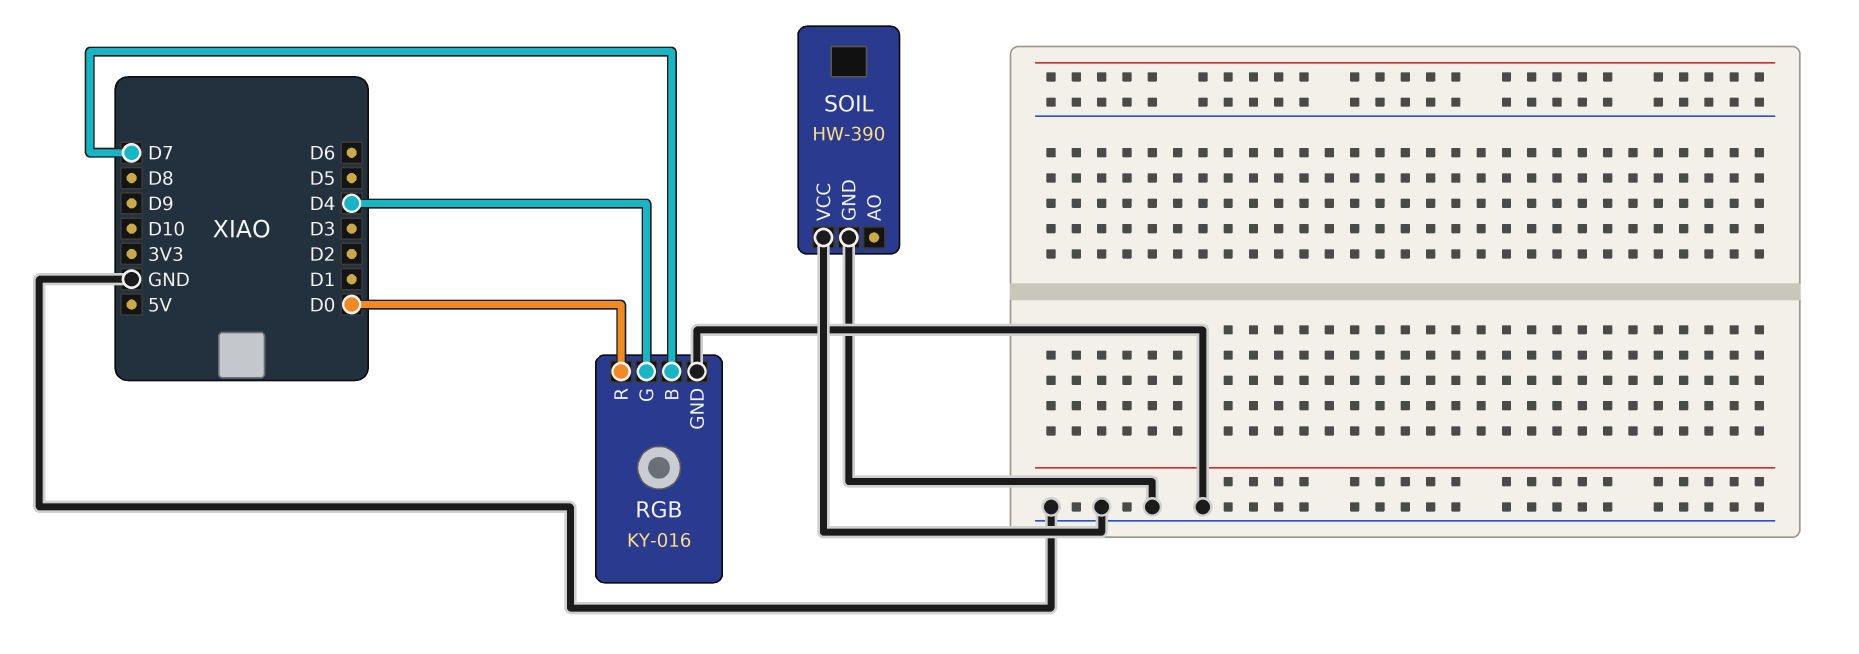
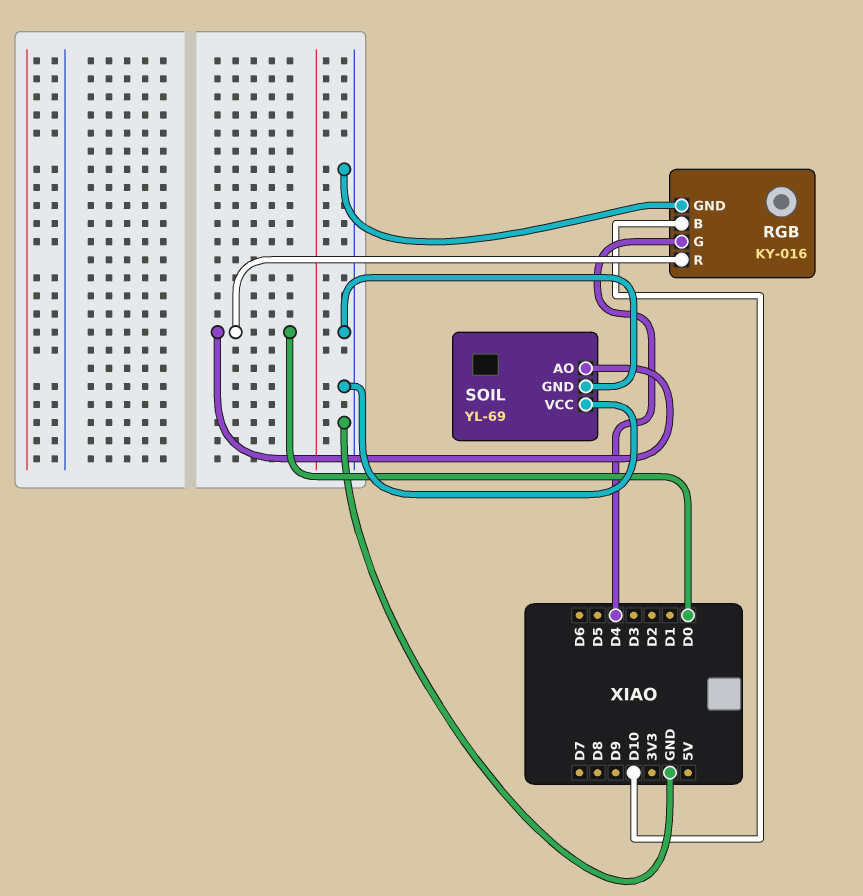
RGB pin B: D7 -> D10
SOIL: HW-390 -> YL-69
SOIL pin AO: none -> D0

